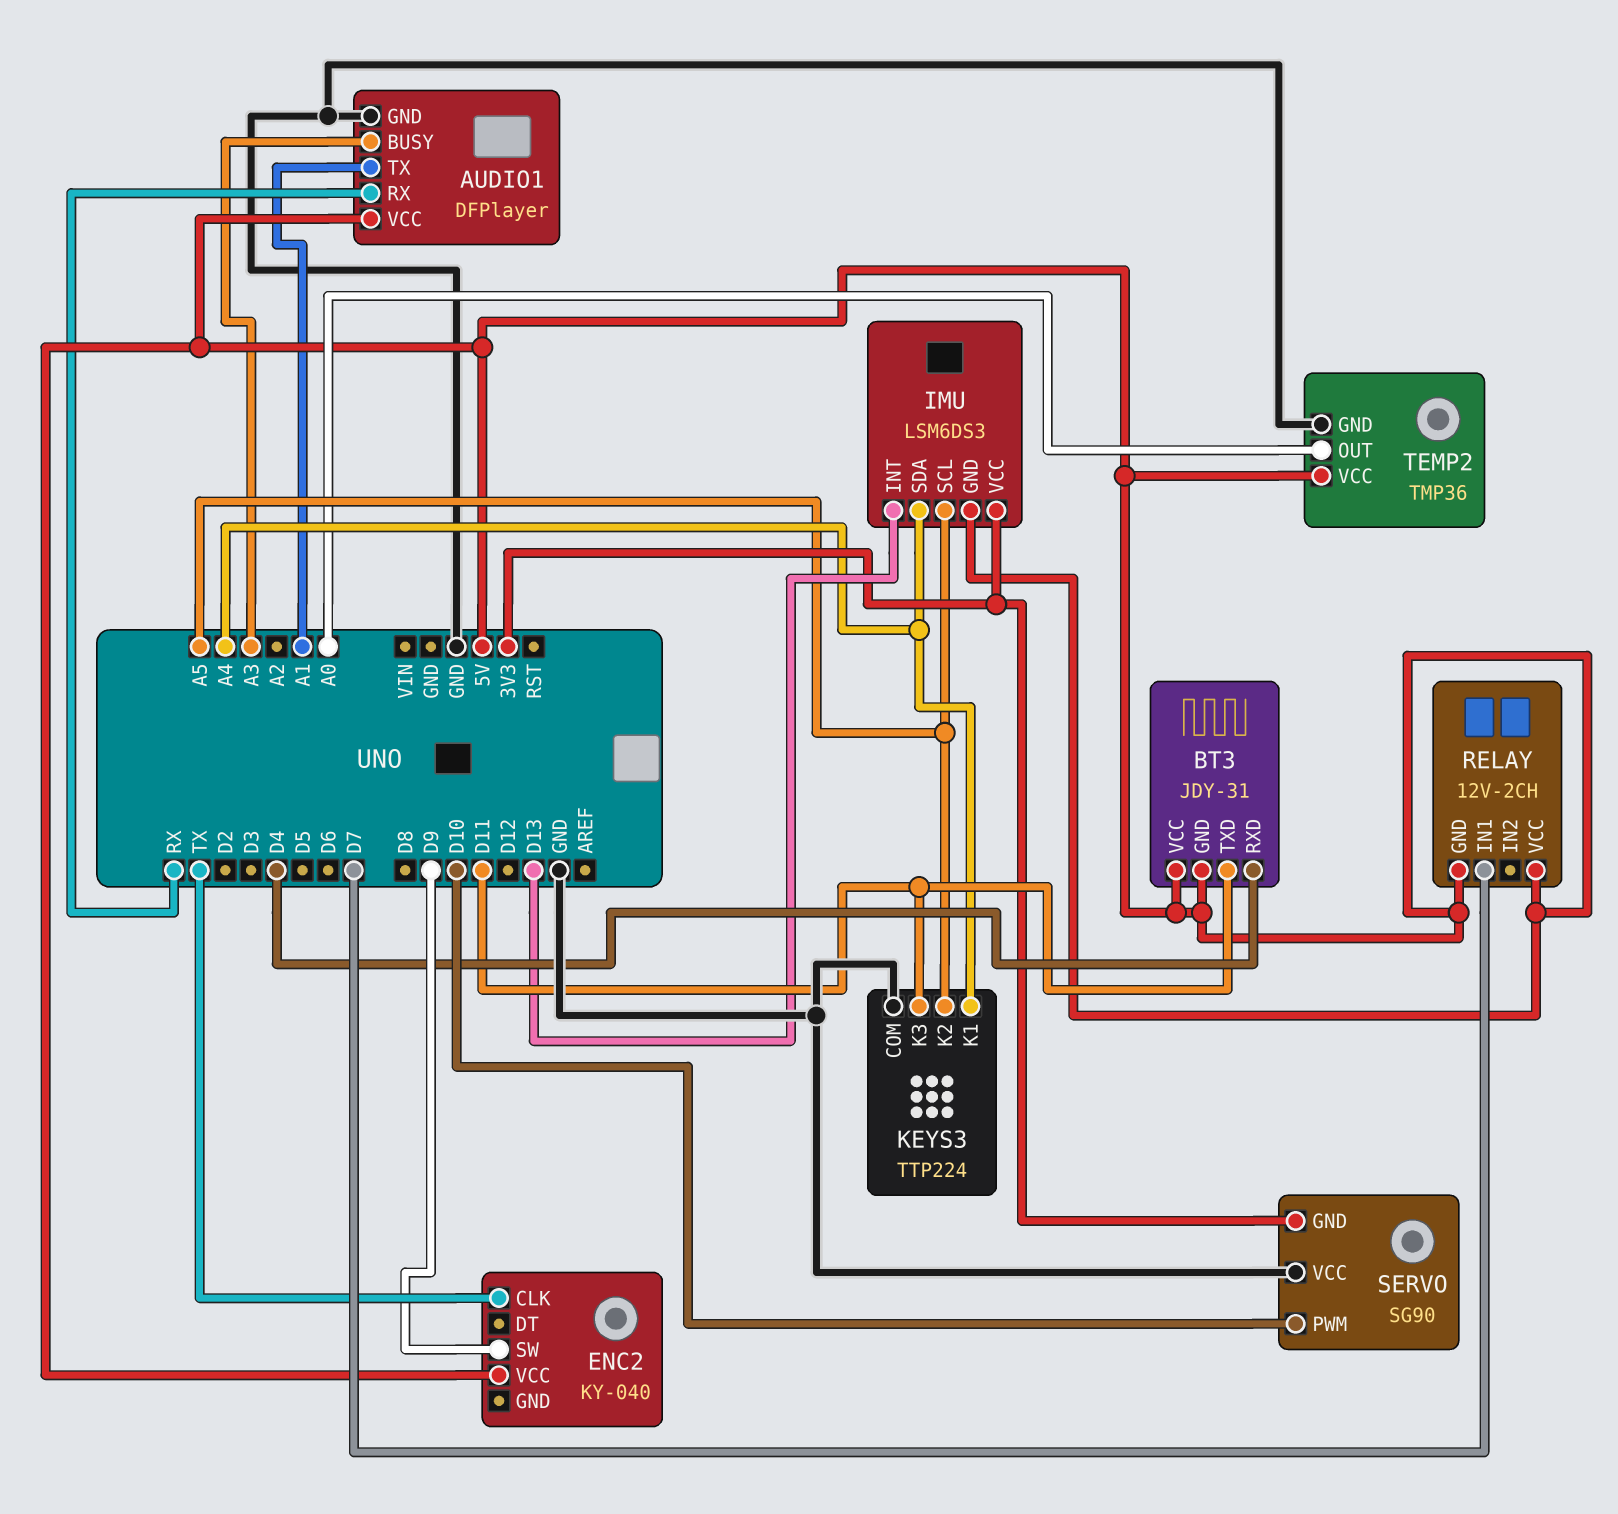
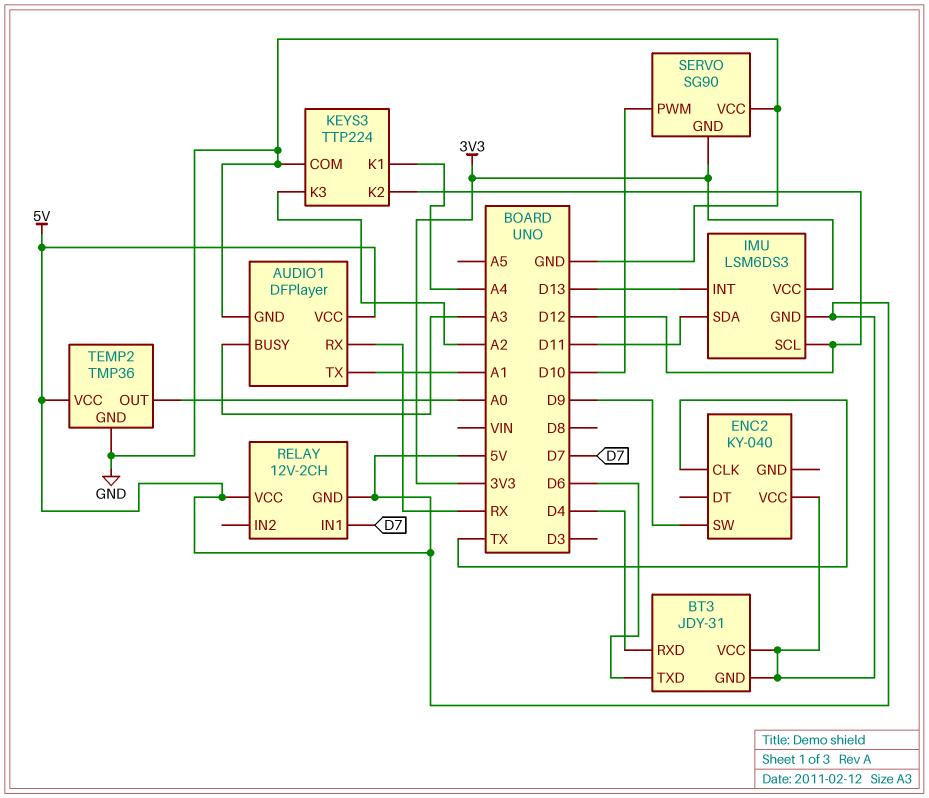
BT3 pin TXD: D11 -> D6
IMU pin SCL: A5 -> D12
IMU pin SDA: A4 -> D11
KEYS3 pin K2: A5 -> D12
KEYS3 pin K3: D11 -> A2

